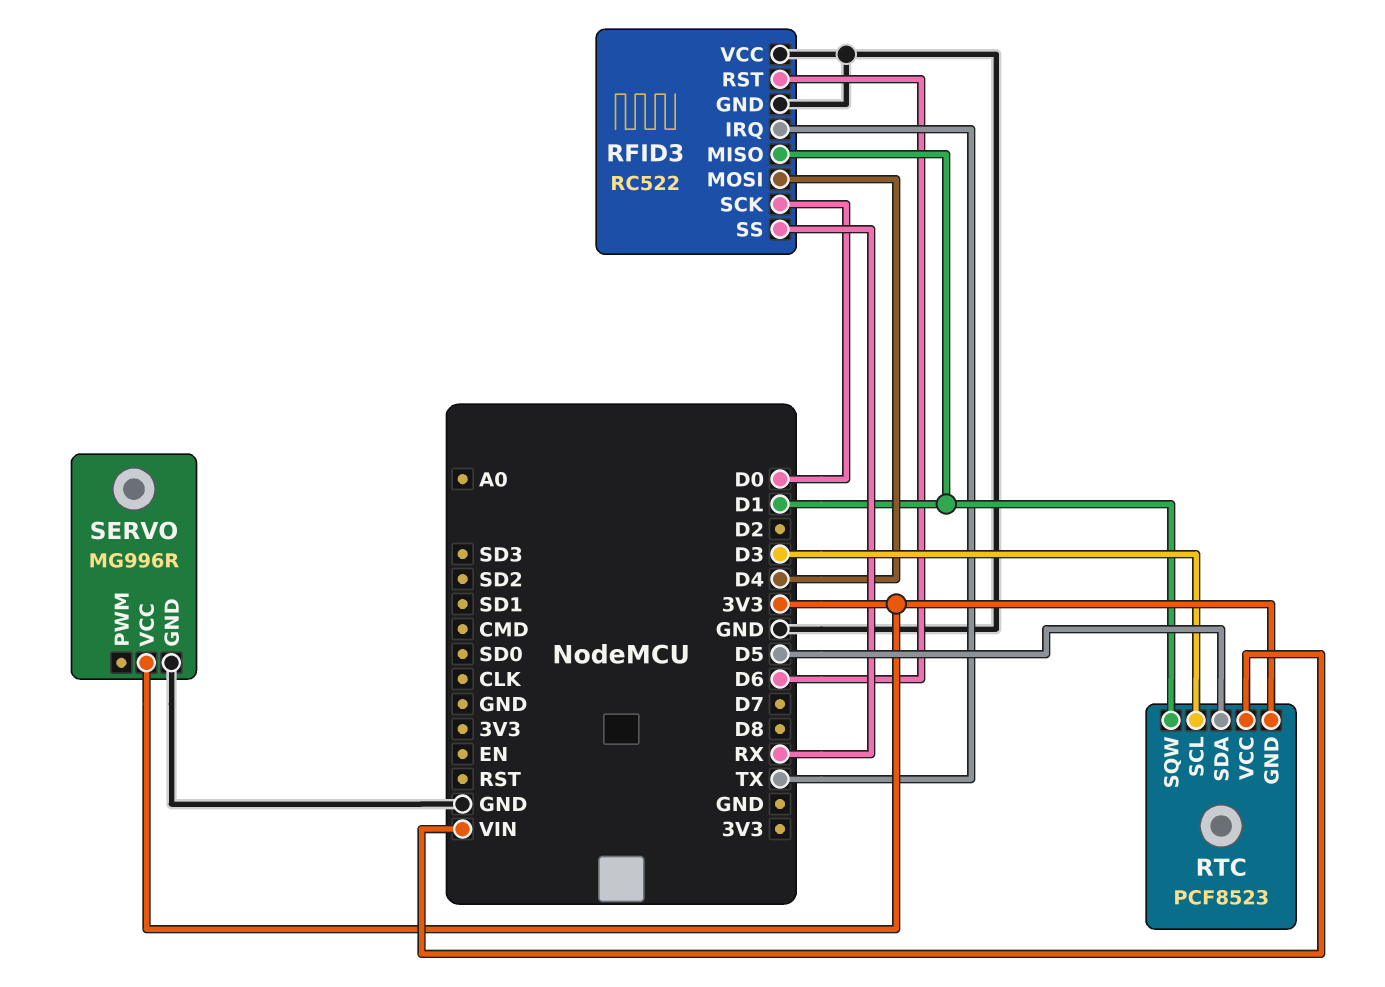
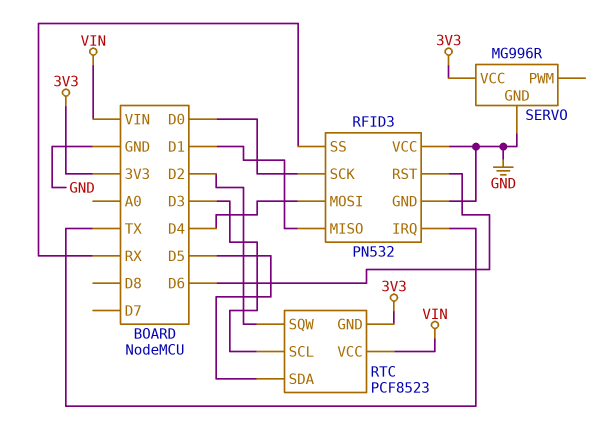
RFID3: RC522 -> PN532
RTC pin SQW: D1 -> D2

